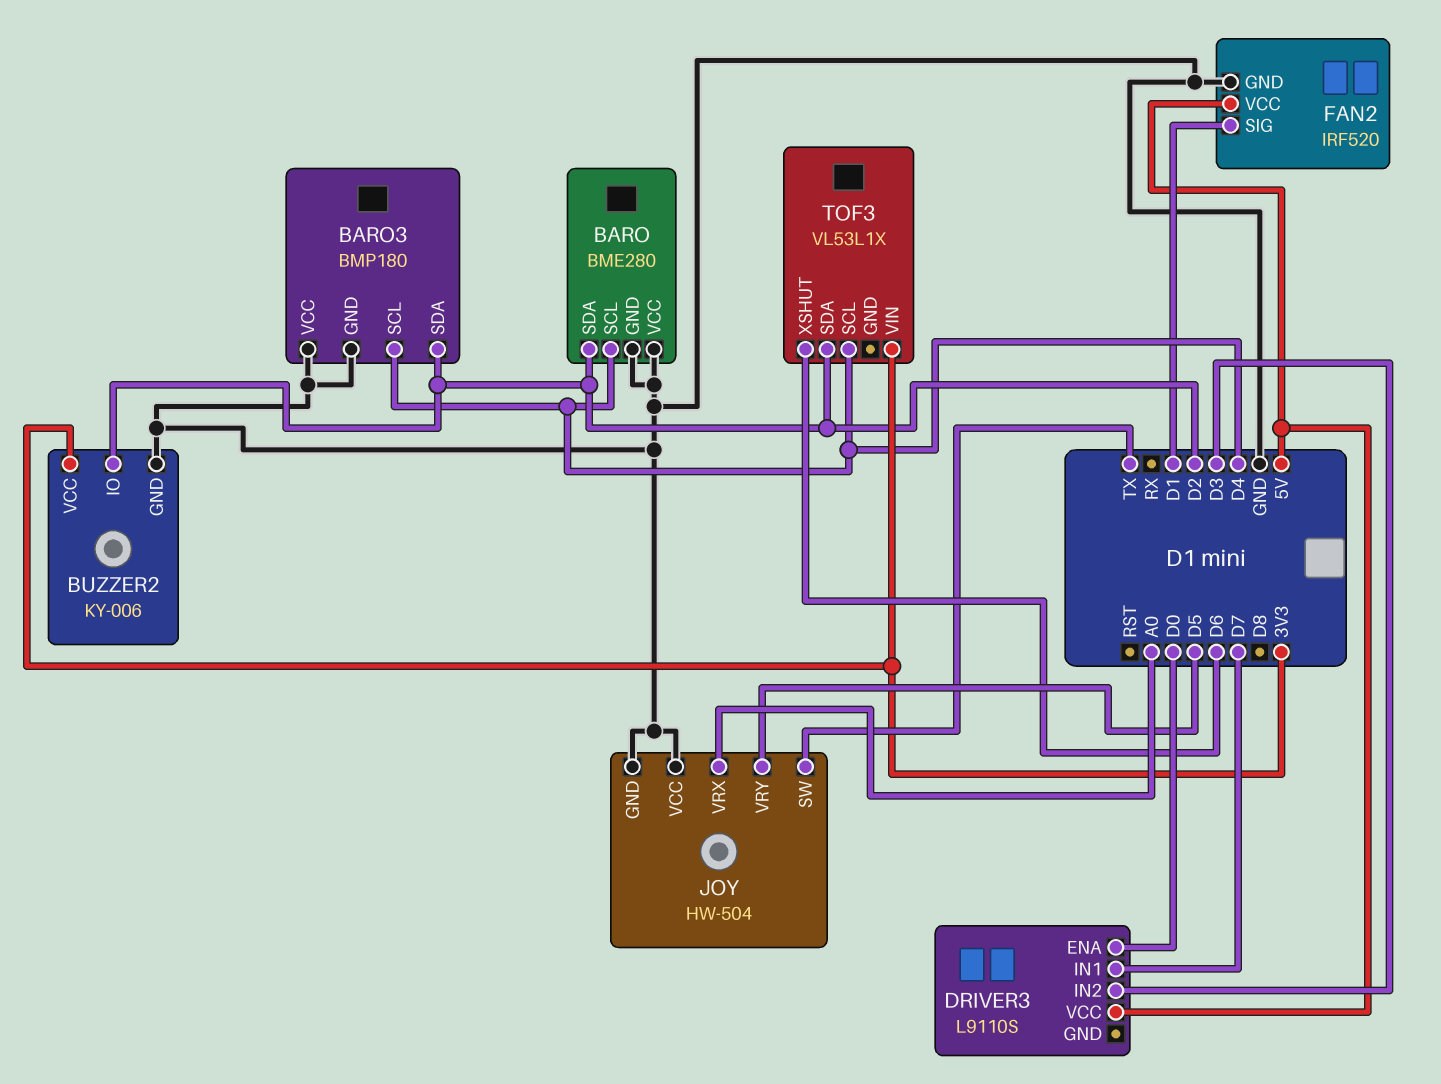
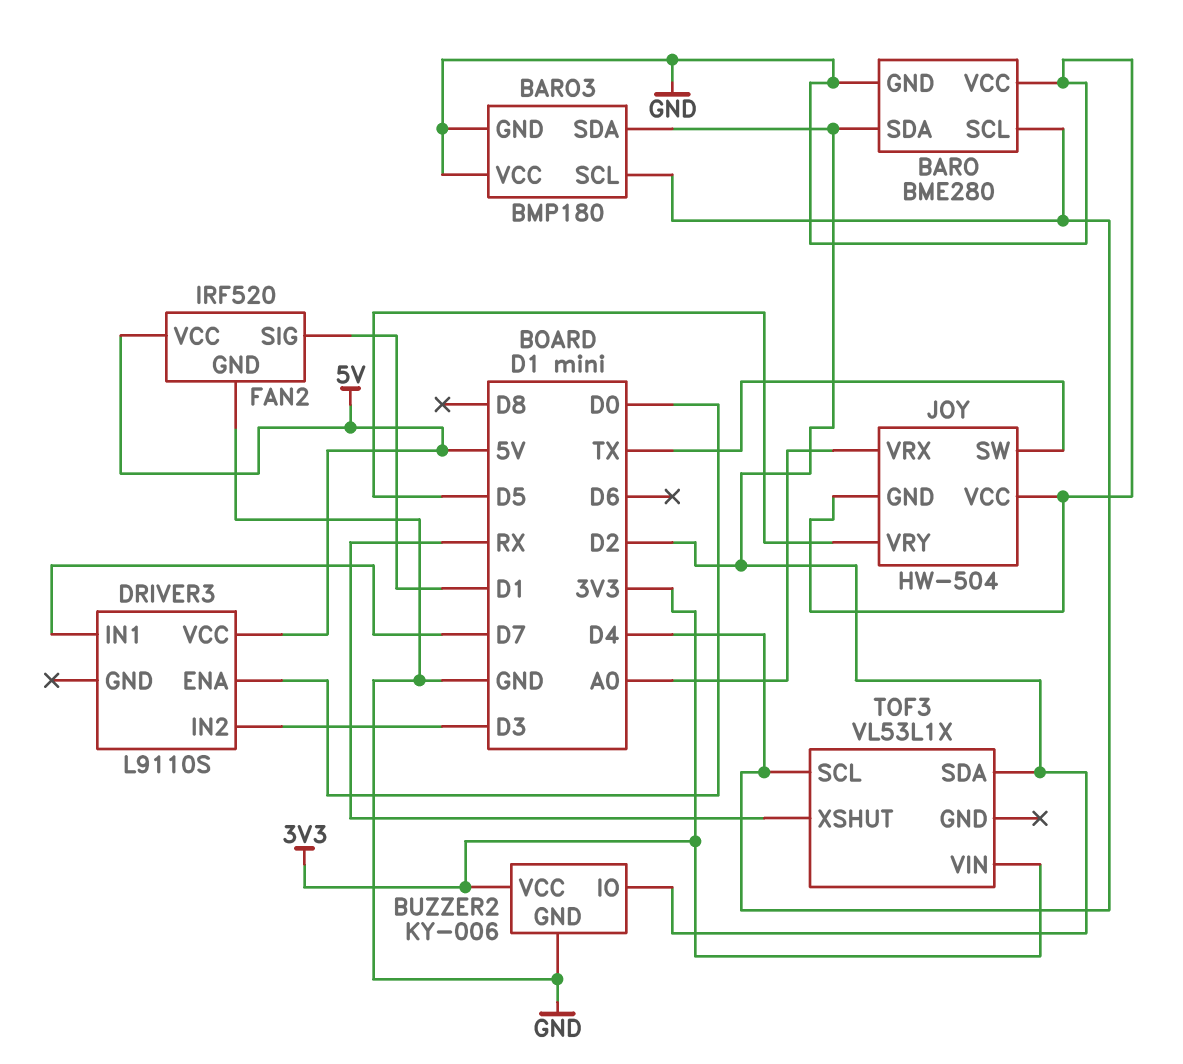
TOF3 pin XSHUT: D6 -> RX

